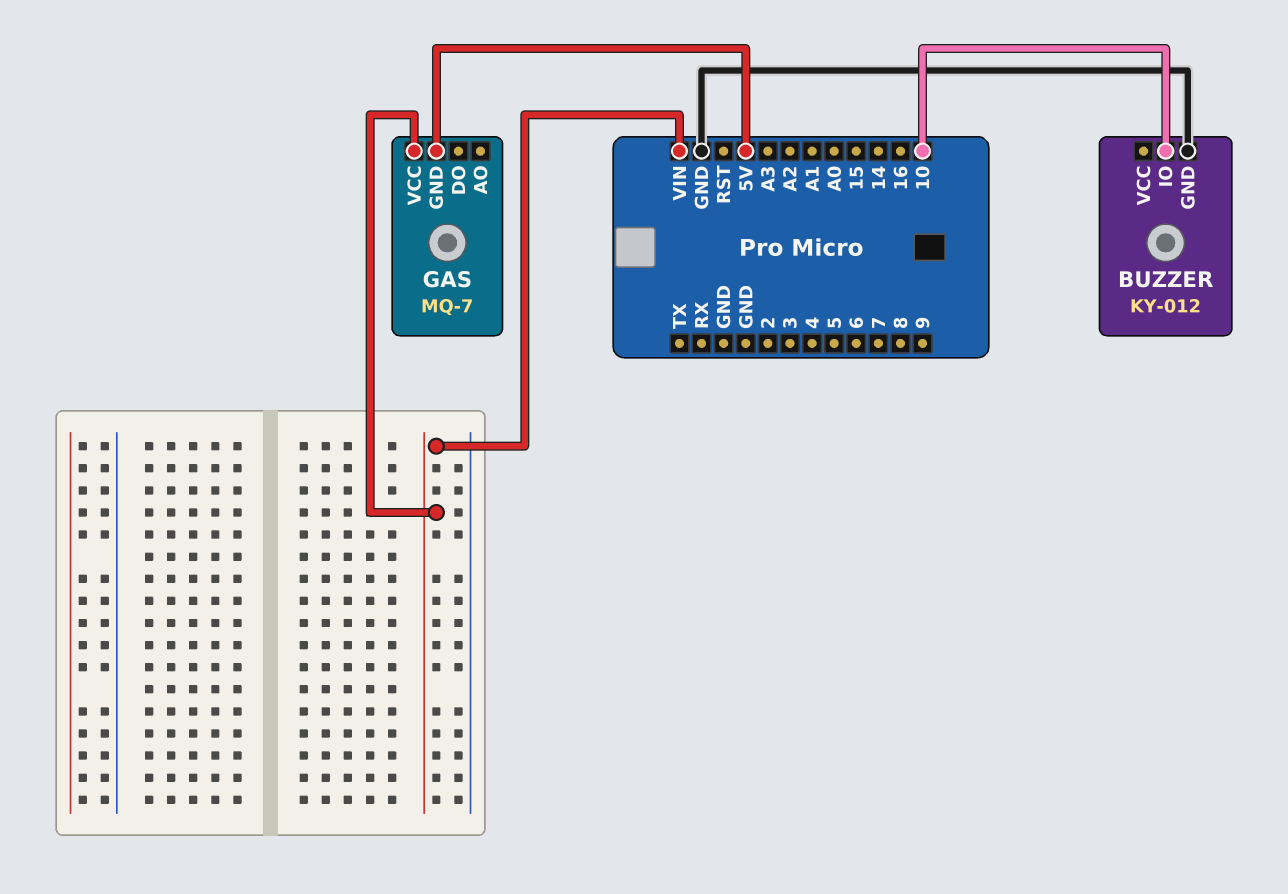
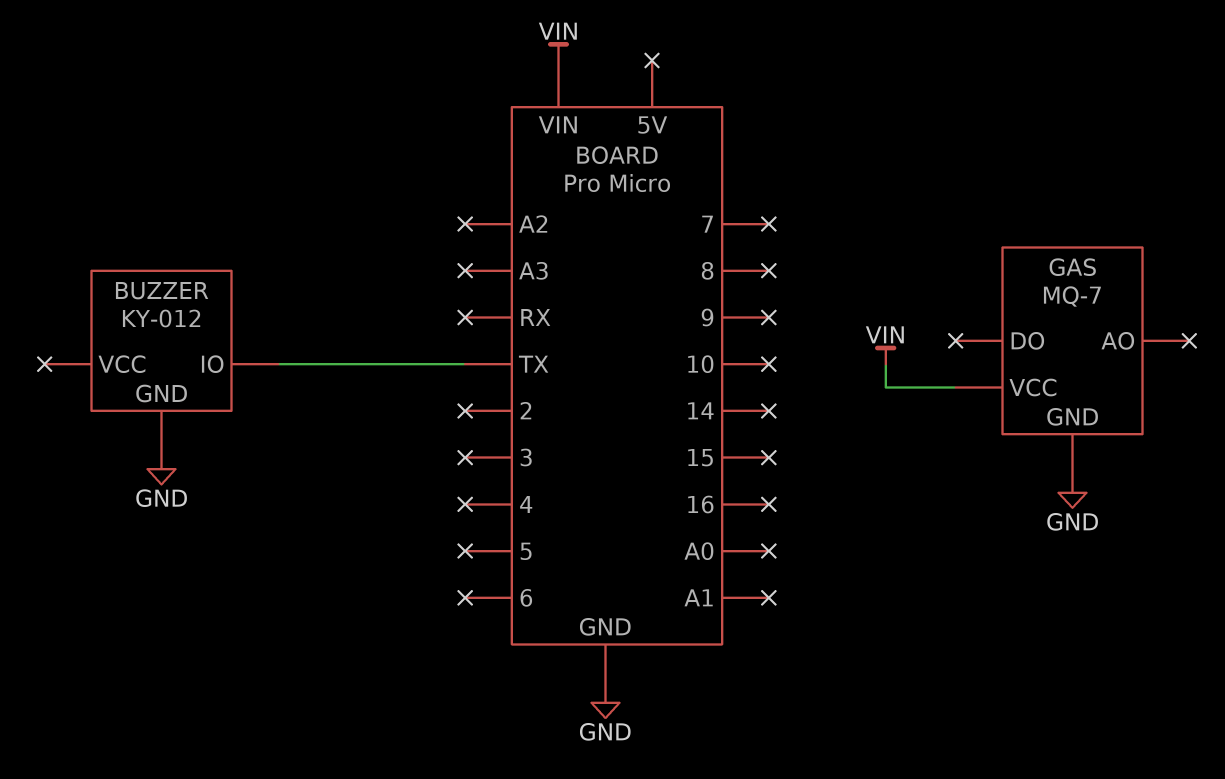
BUZZER pin IO: 10 -> TX
GAS pin GND: 5V -> GND

